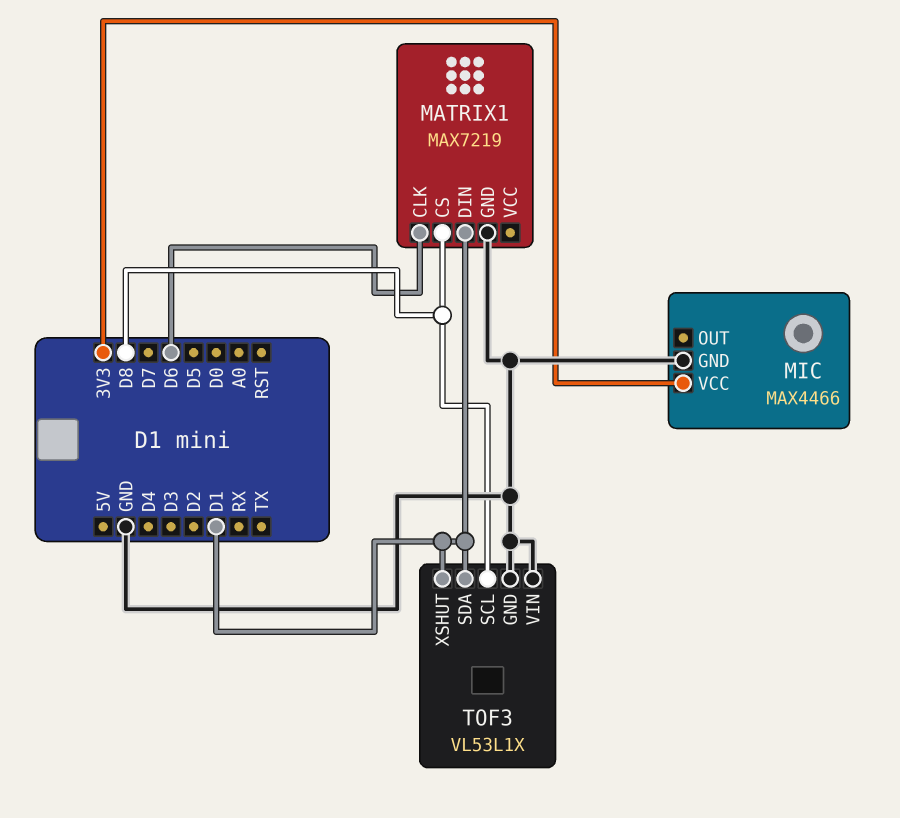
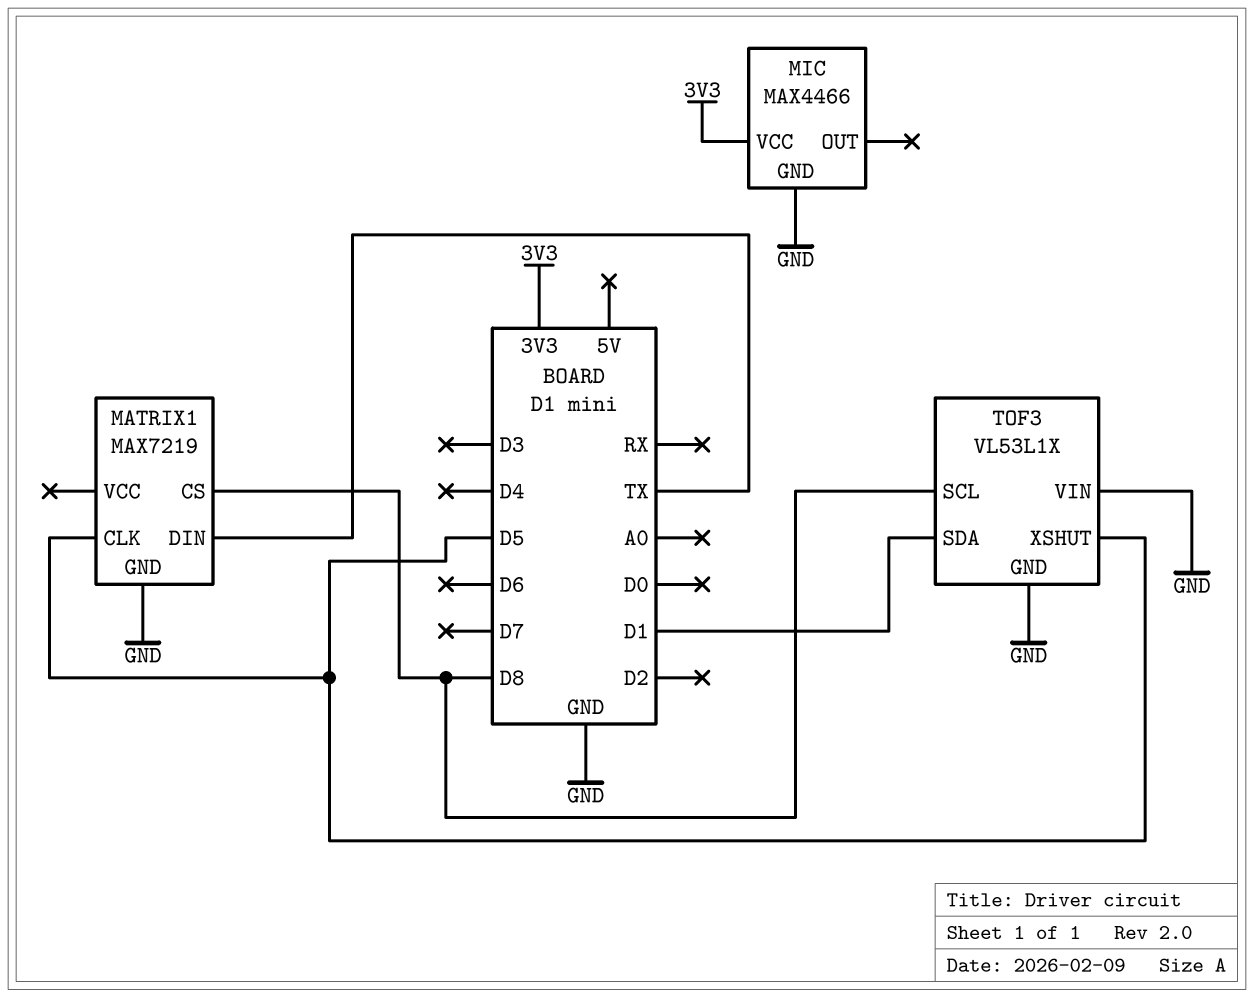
MATRIX1 pin CLK: D6 -> D5
MATRIX1 pin DIN: D1 -> TX
TOF3 pin XSHUT: D1 -> D5

